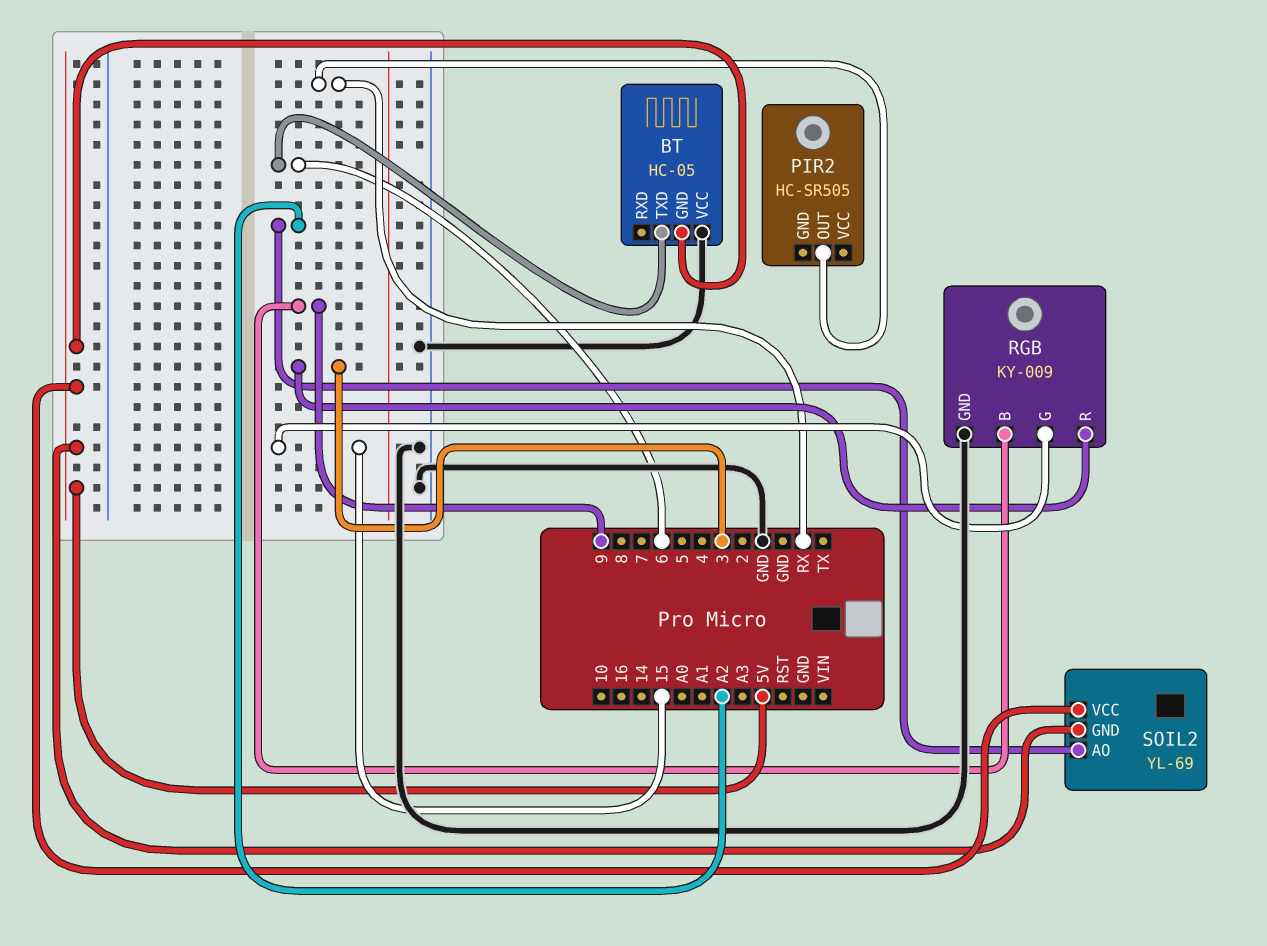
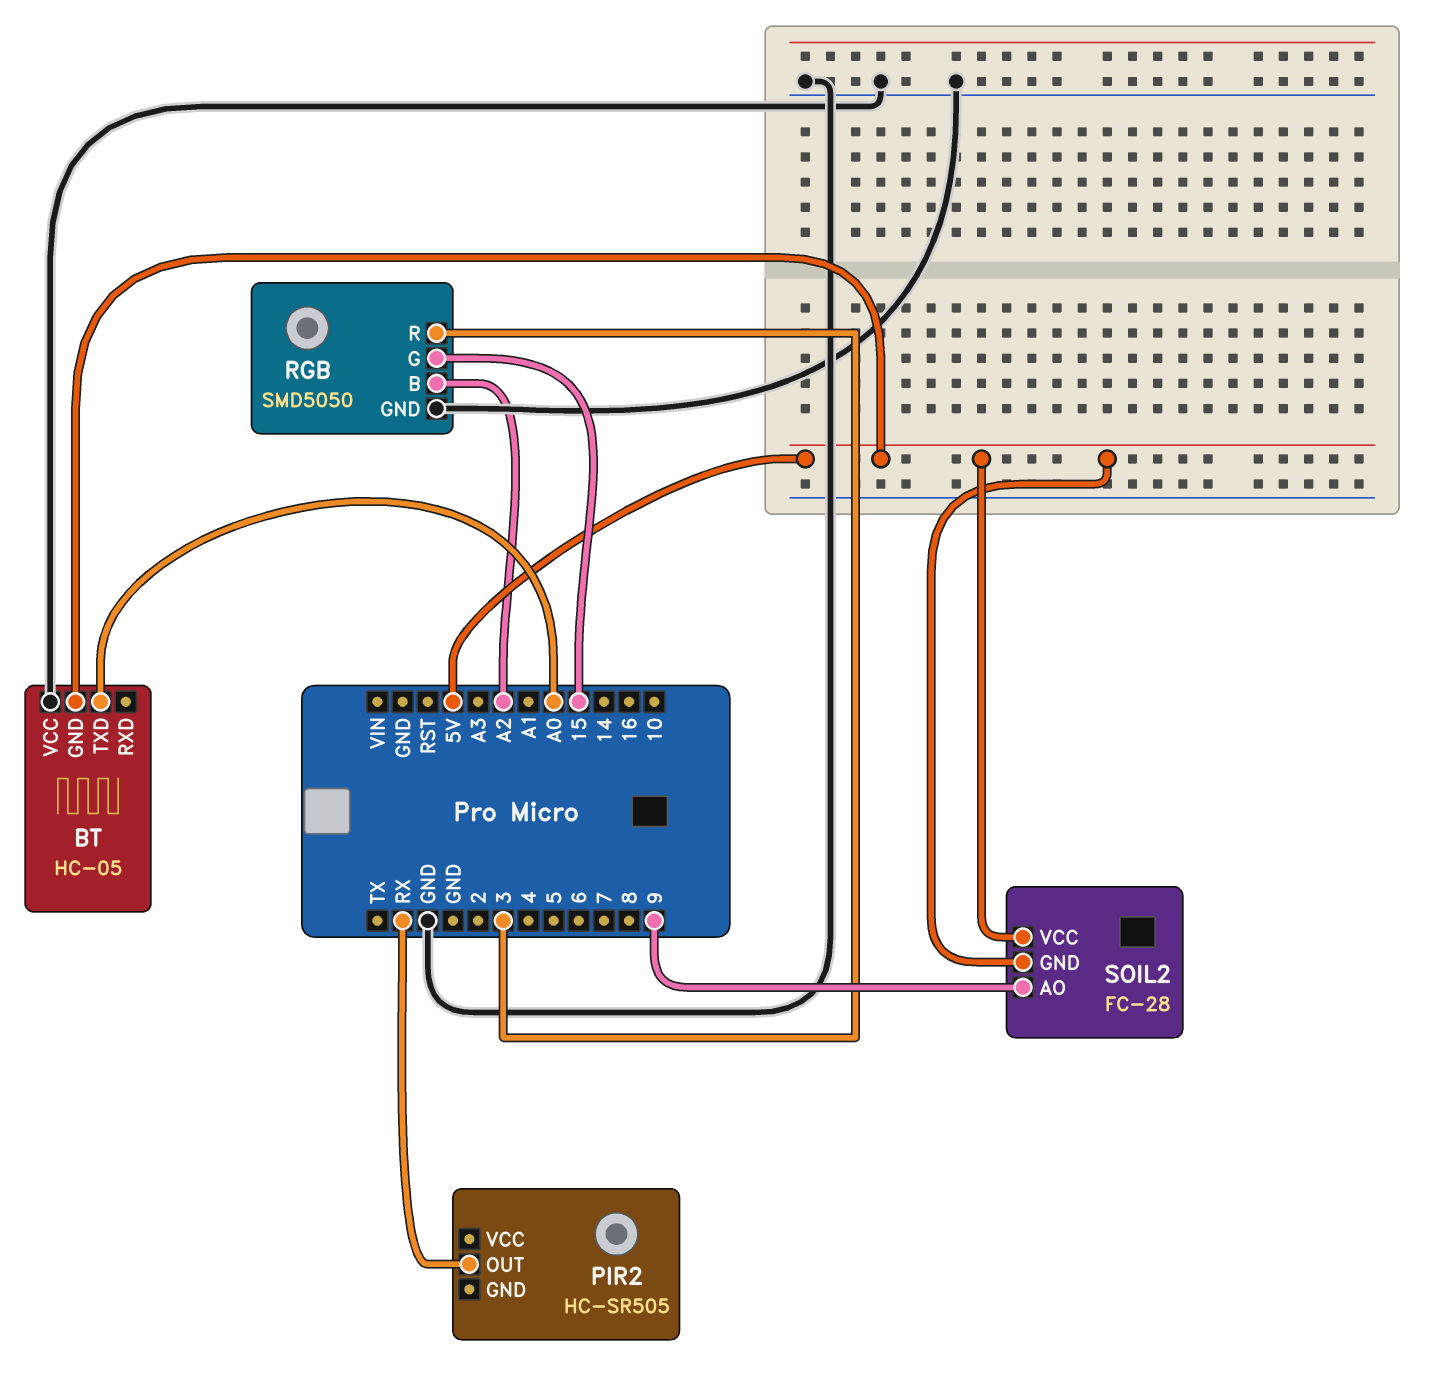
BT pin TXD: 6 -> A0
RGB: KY-009 -> SMD5050
RGB pin B: 9 -> A2
SOIL2: YL-69 -> FC-28
SOIL2 pin AO: A2 -> 9

